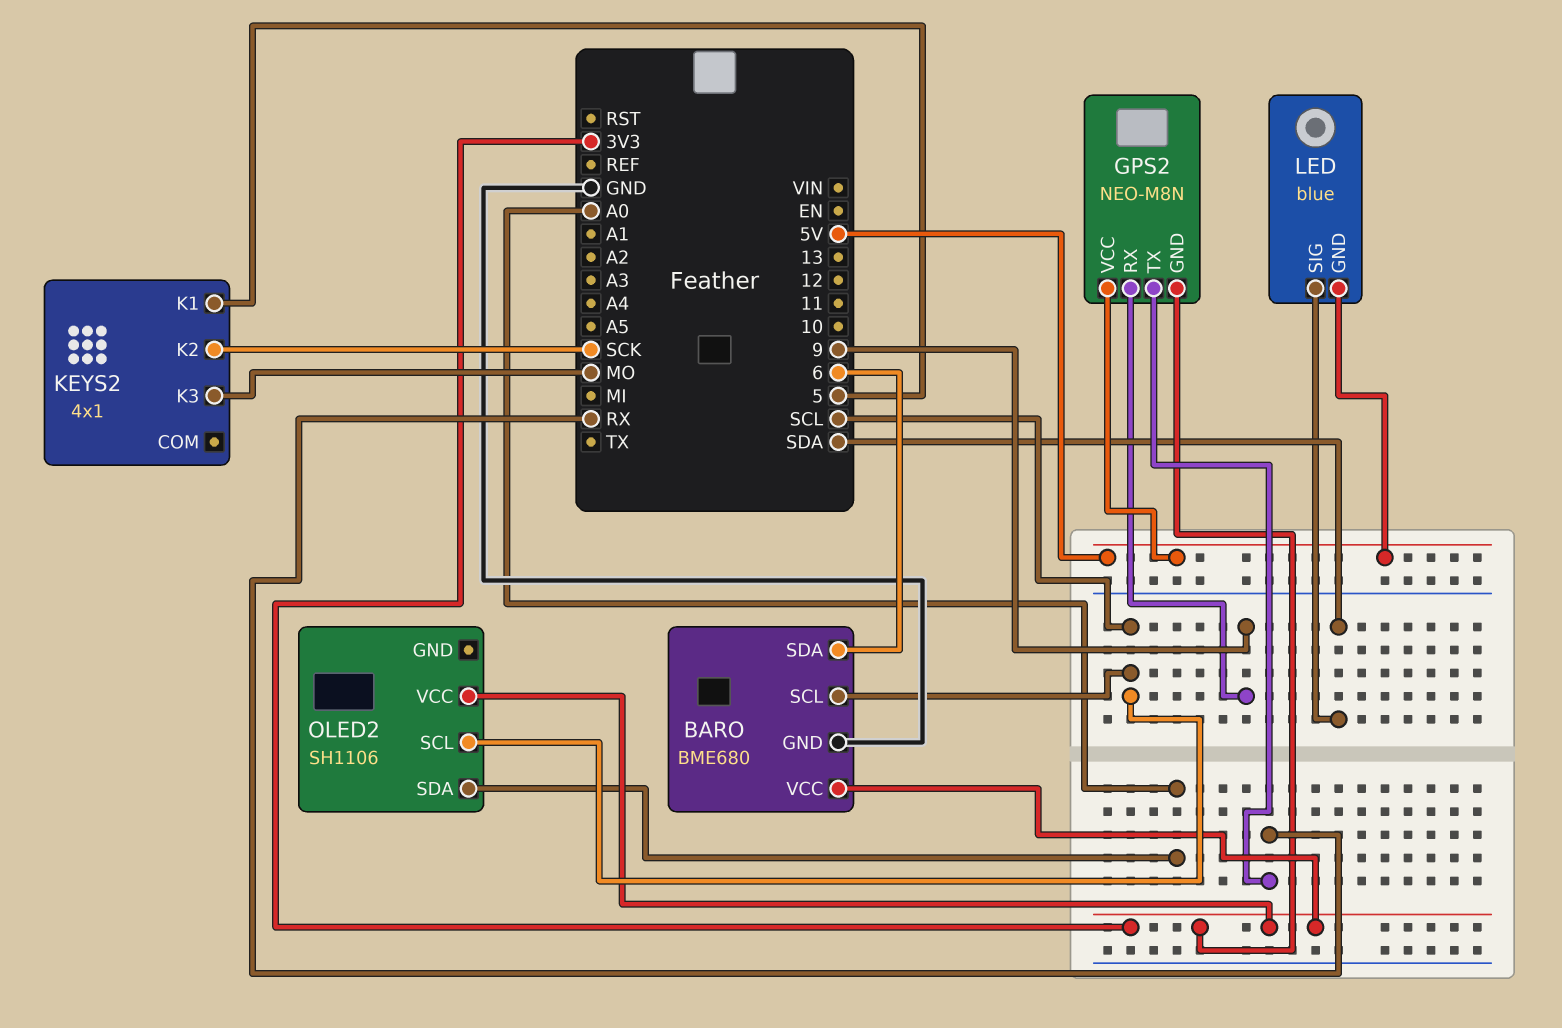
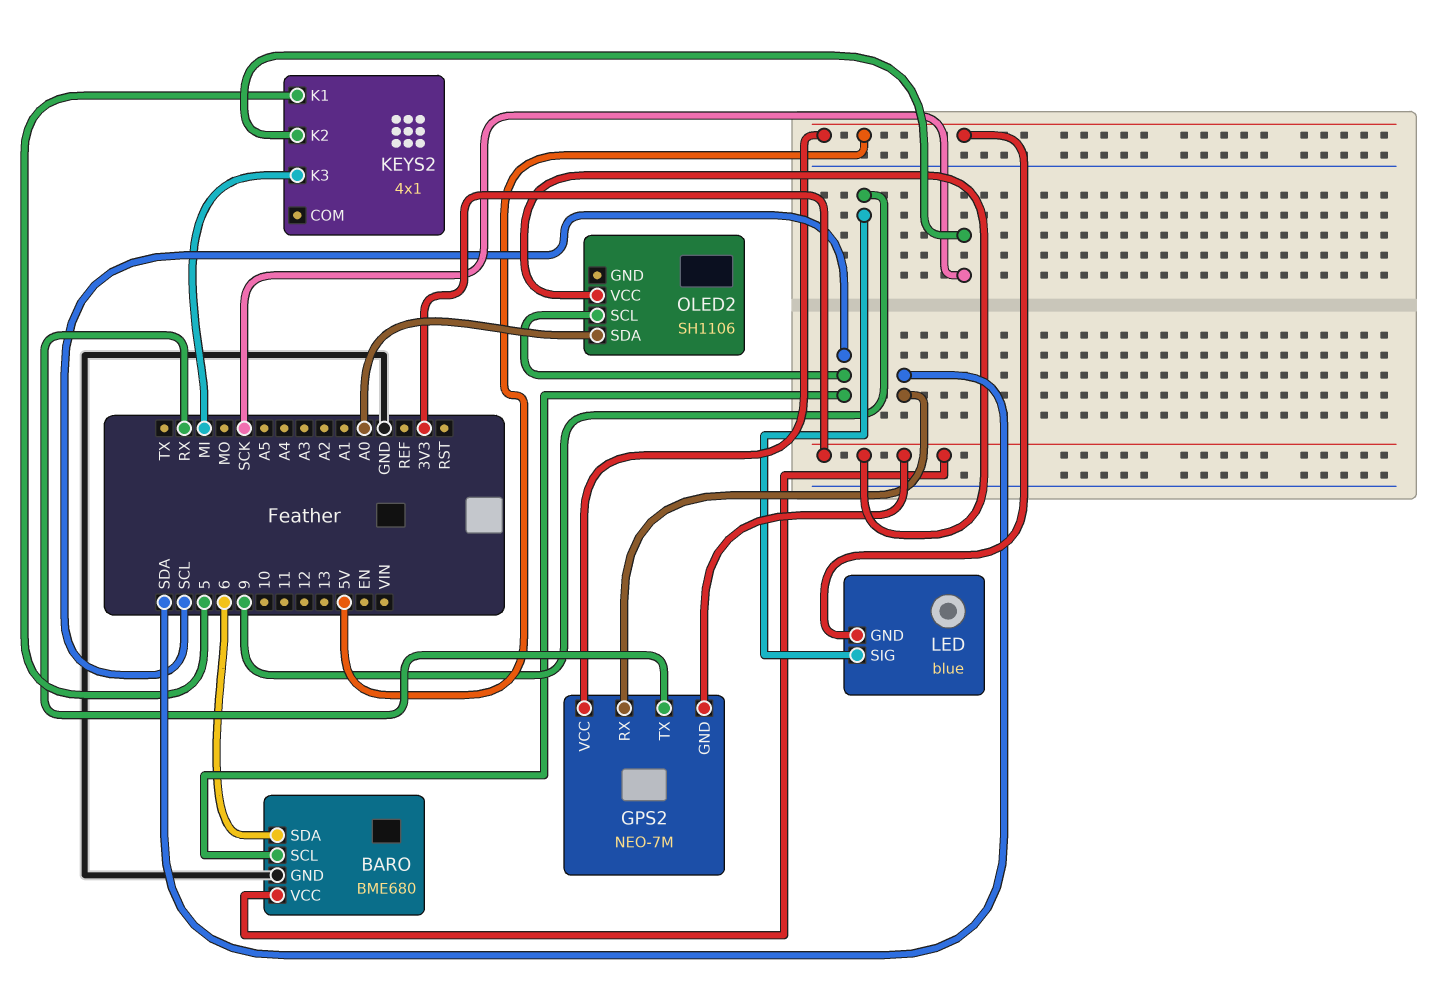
GPS2: NEO-M8N -> NEO-7M
GPS2 pin RX: 9 -> SDA
KEYS2 pin K3: MO -> MI
LED pin SIG: SDA -> 9

